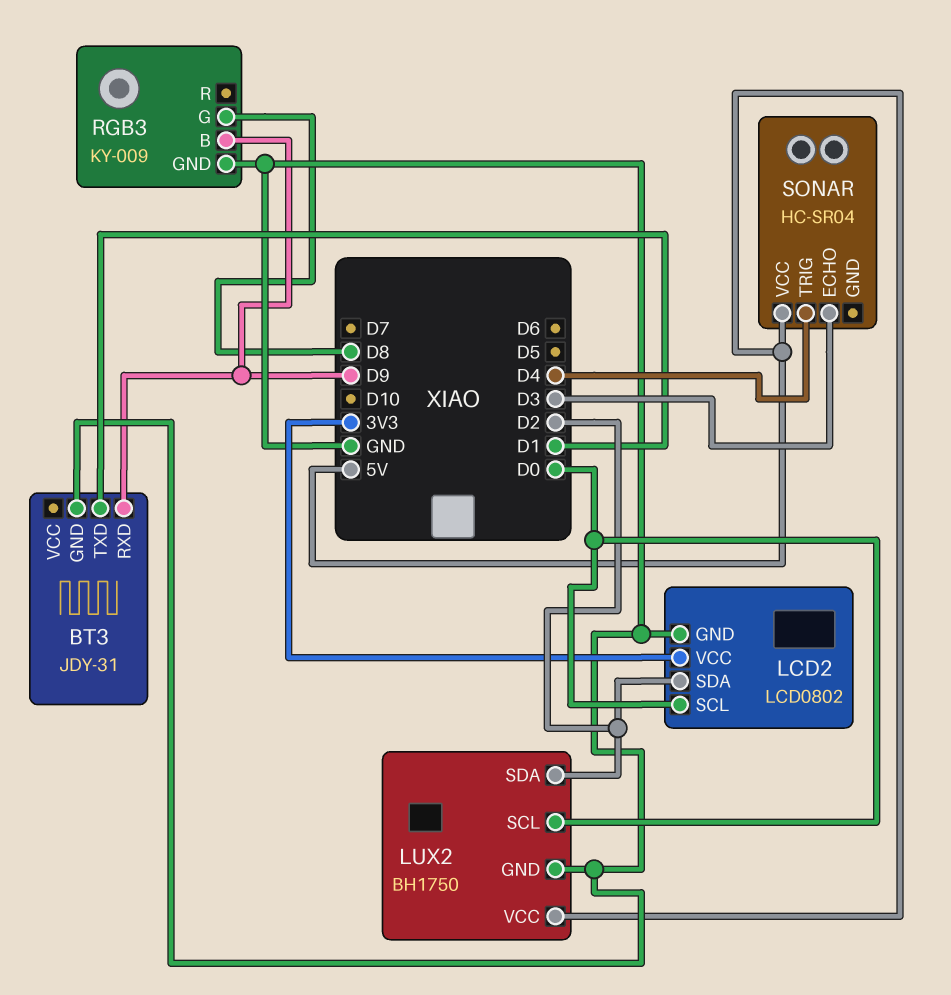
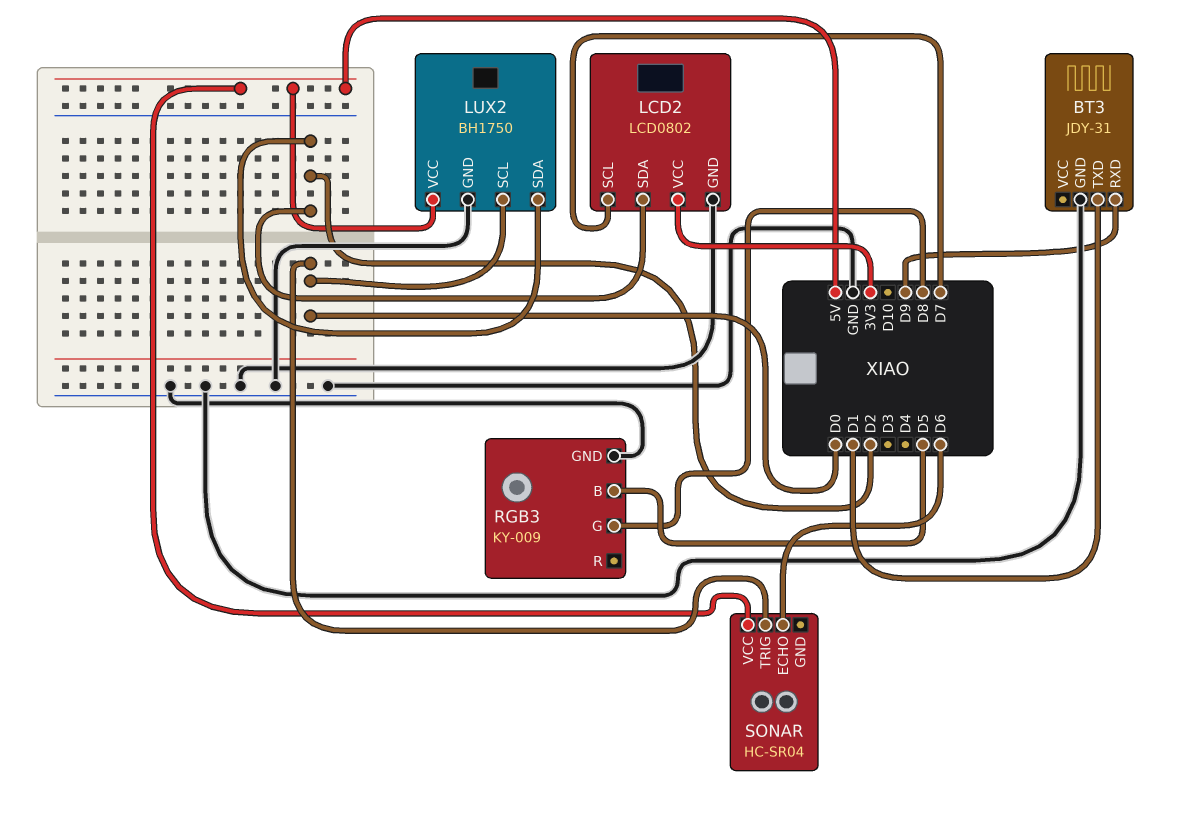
LCD2 pin SCL: D0 -> D7
RGB3 pin B: D9 -> D5
SONAR pin ECHO: D3 -> D6
SONAR pin TRIG: D4 -> D0

